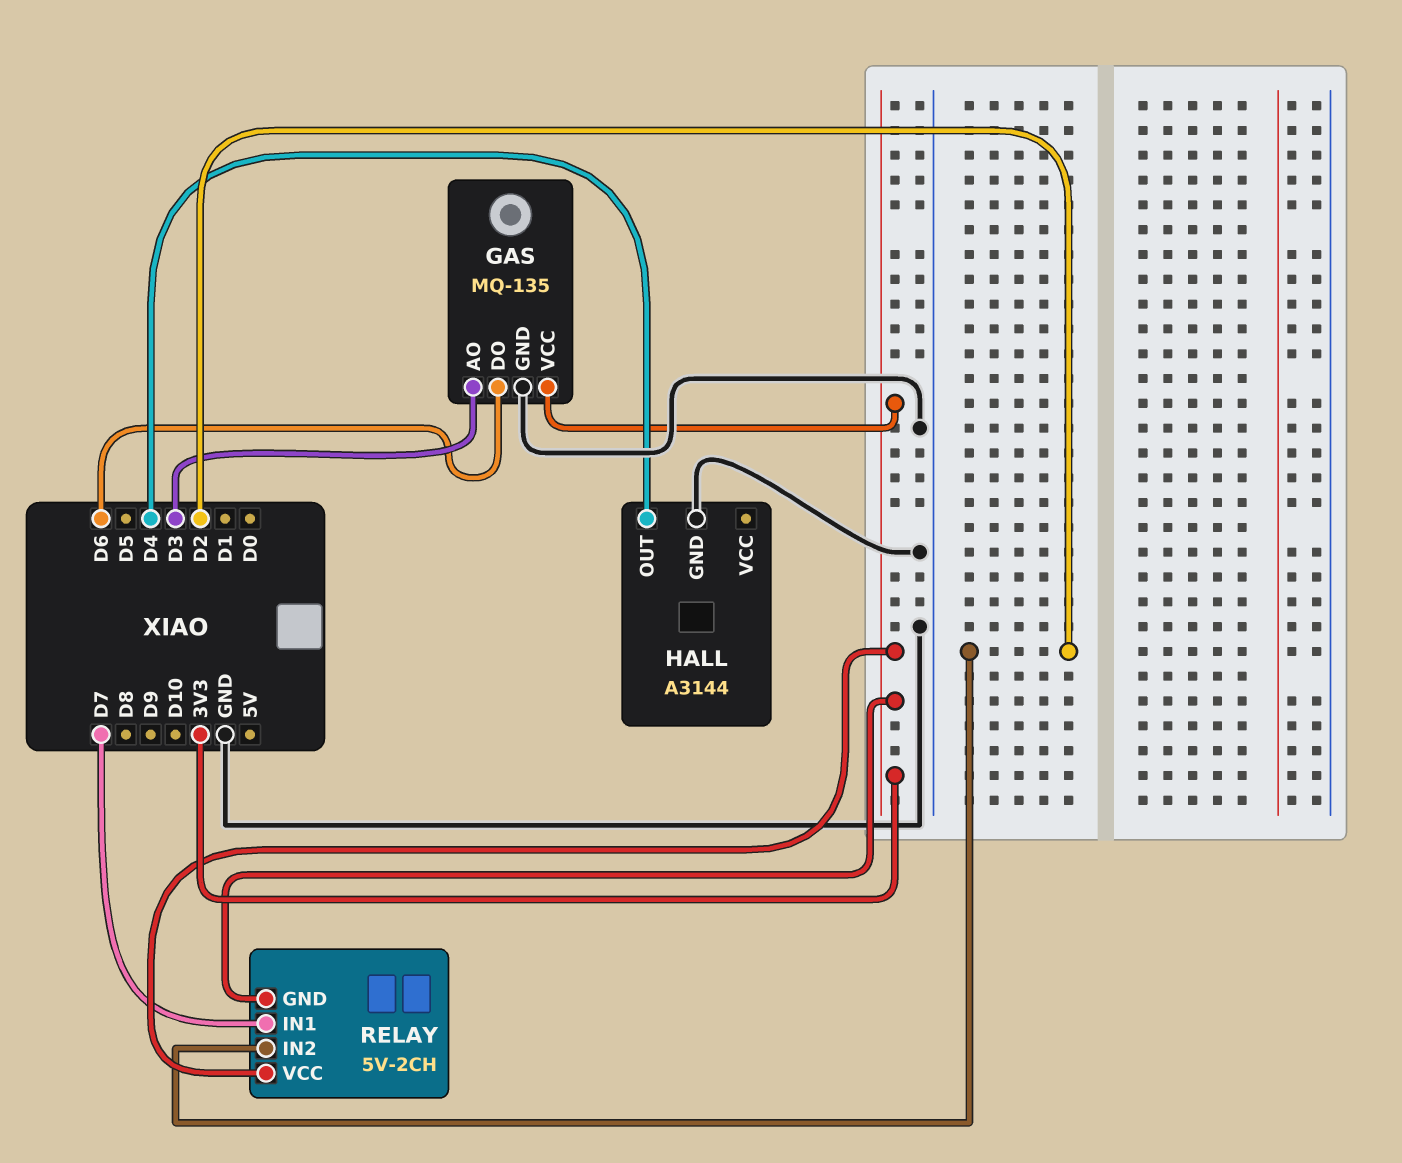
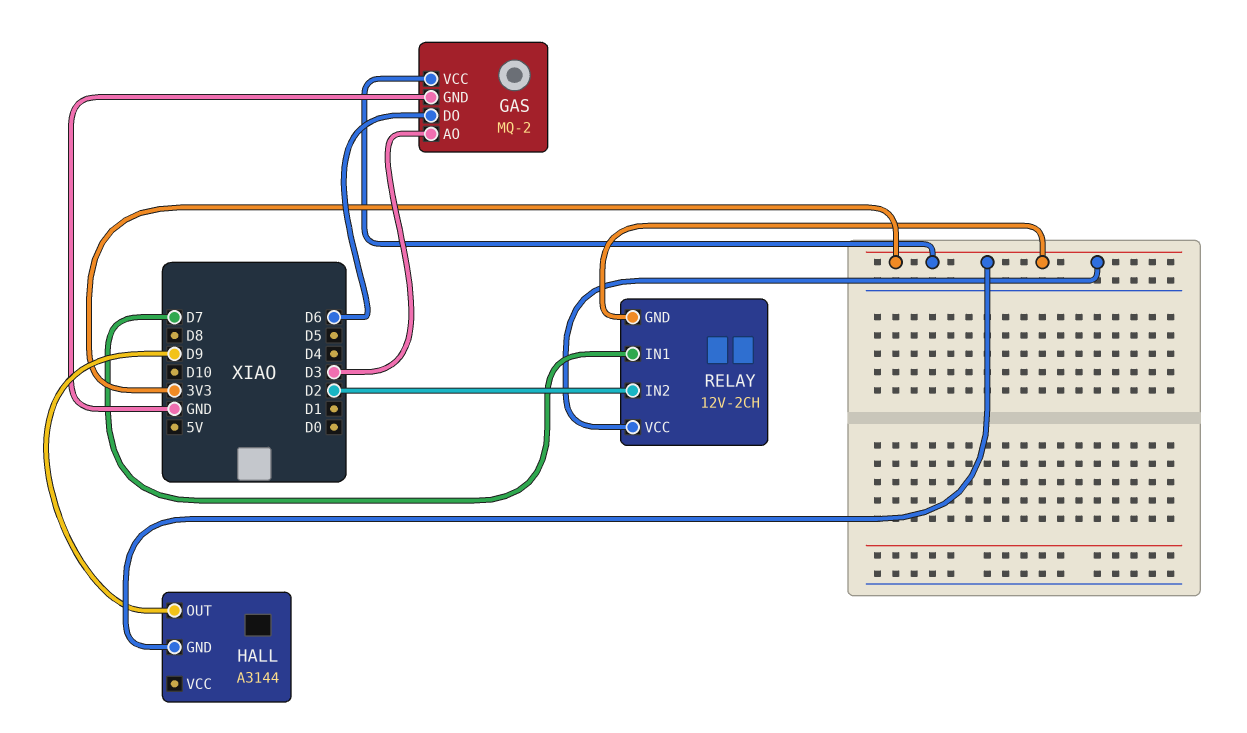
GAS: MQ-135 -> MQ-2
HALL pin GND: GND -> 3V3
HALL pin OUT: D4 -> D9
RELAY: 5V-2CH -> 12V-2CH

